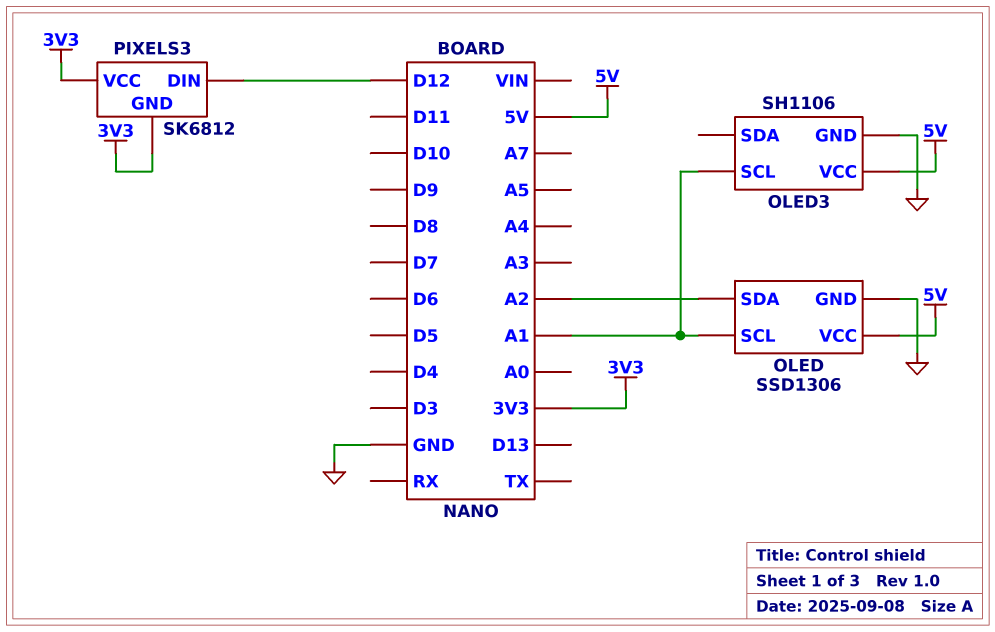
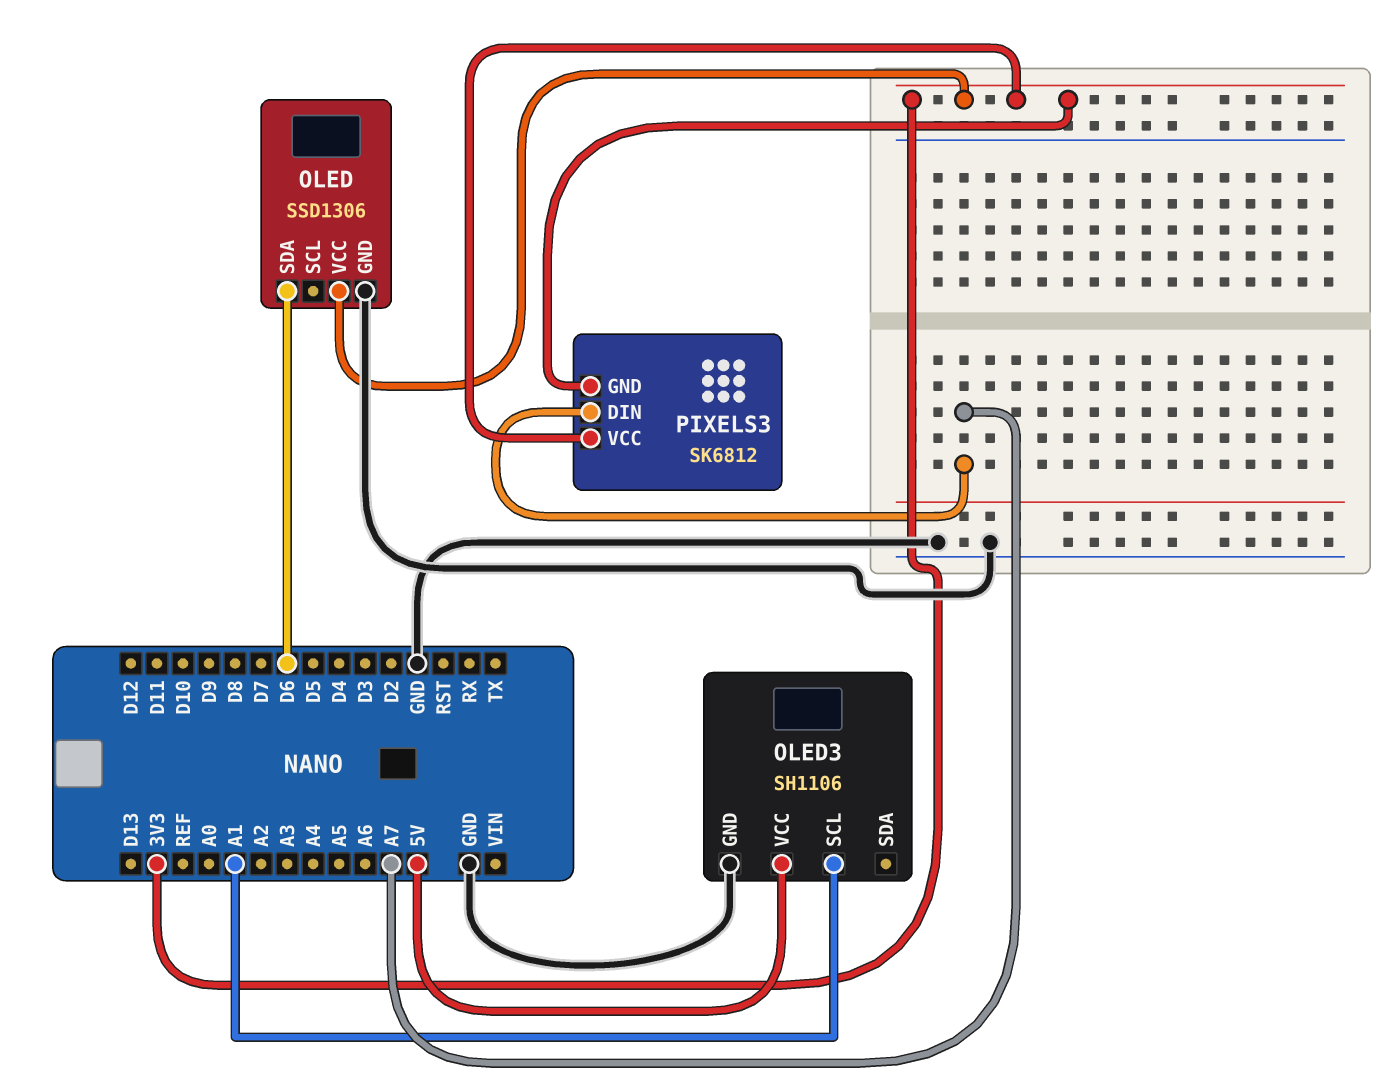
OLED pin SCL: A1 -> none
OLED pin SDA: A2 -> D6
OLED pin VCC: 5V -> 3V3
PIXELS3 pin DIN: D12 -> A7

